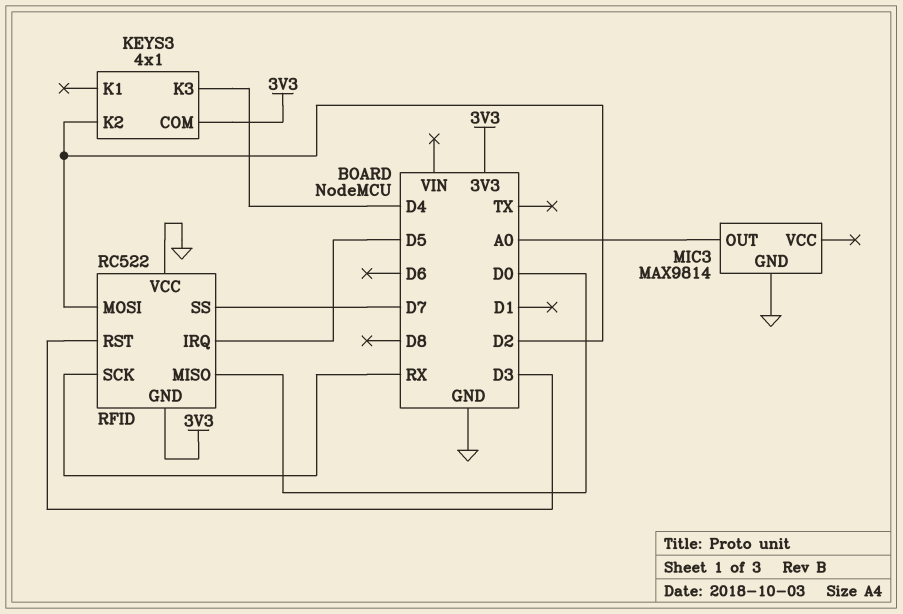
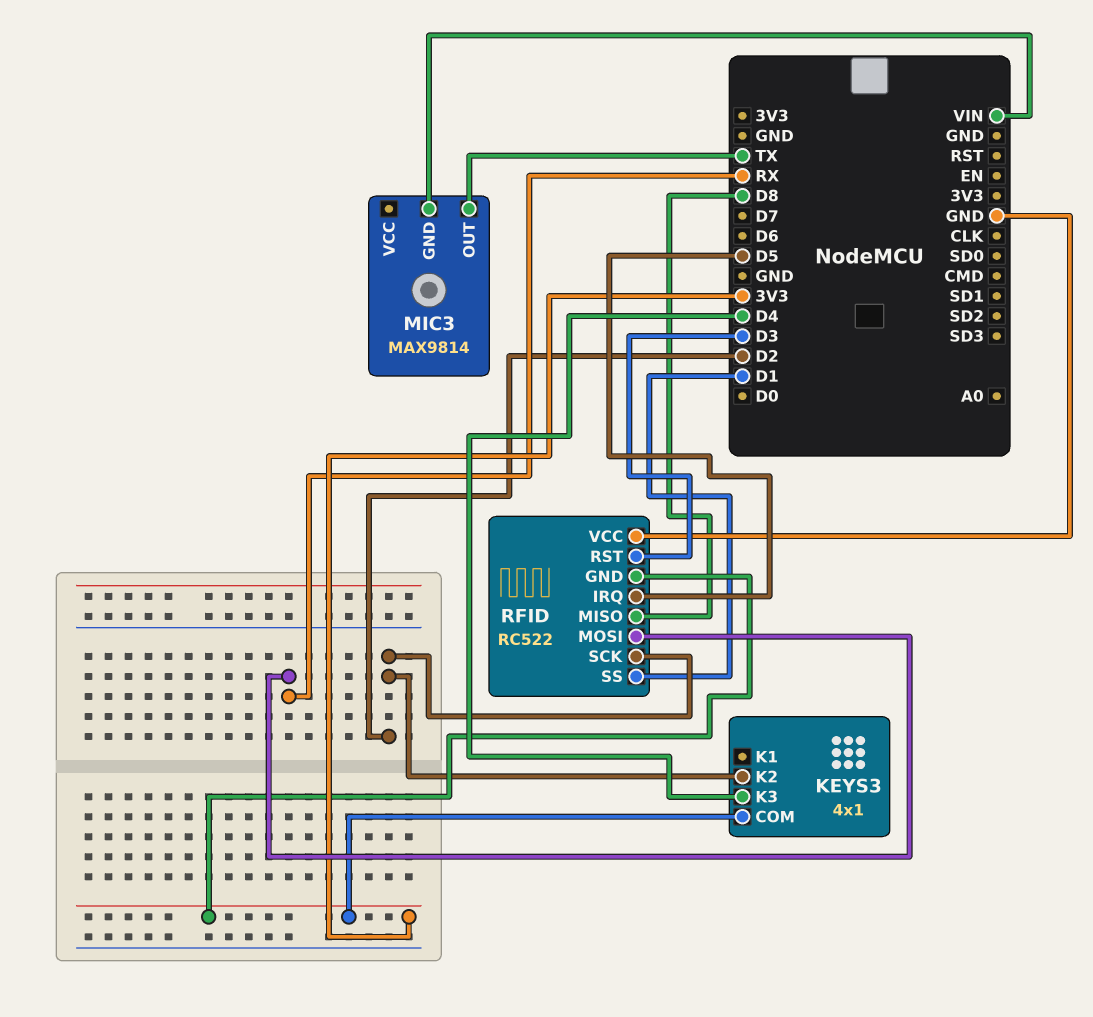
MIC3 pin GND: GND -> VIN
MIC3 pin OUT: A0 -> TX
RFID pin MISO: D0 -> D8
RFID pin MOSI: D2 -> RX
RFID pin SCK: RX -> D2
RFID pin SS: D7 -> D1

